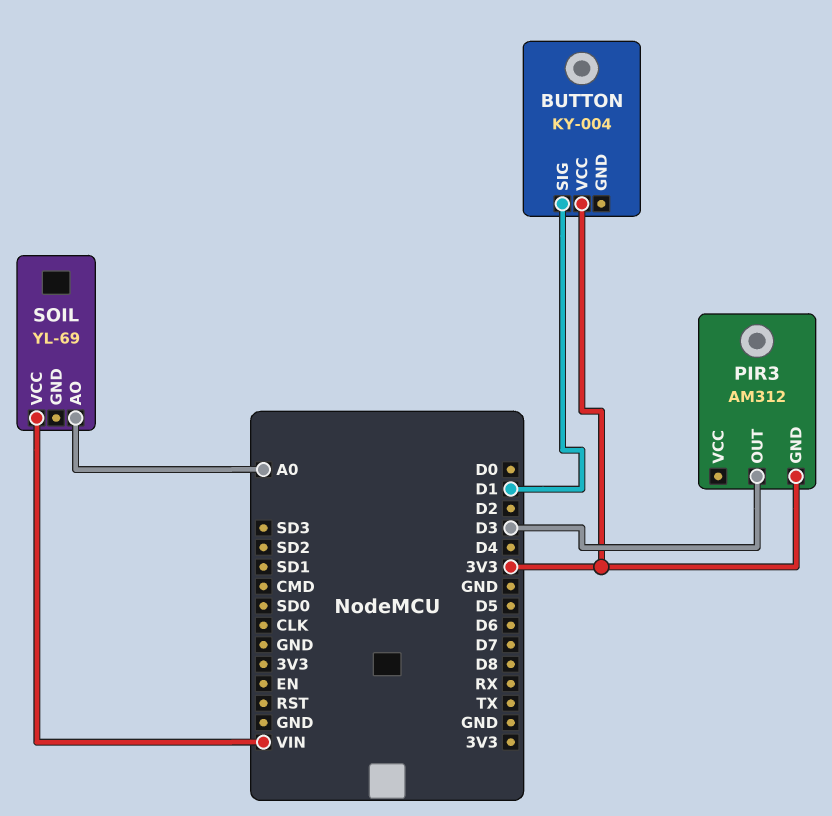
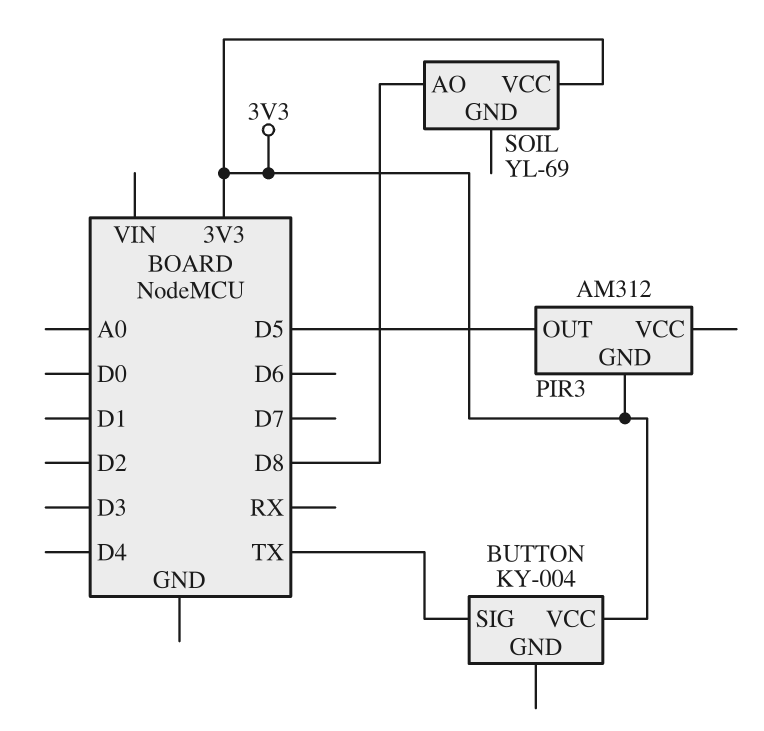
BUTTON pin SIG: D1 -> TX
PIR3 pin OUT: D3 -> D5
SOIL pin AO: A0 -> D8
SOIL pin VCC: VIN -> 3V3

